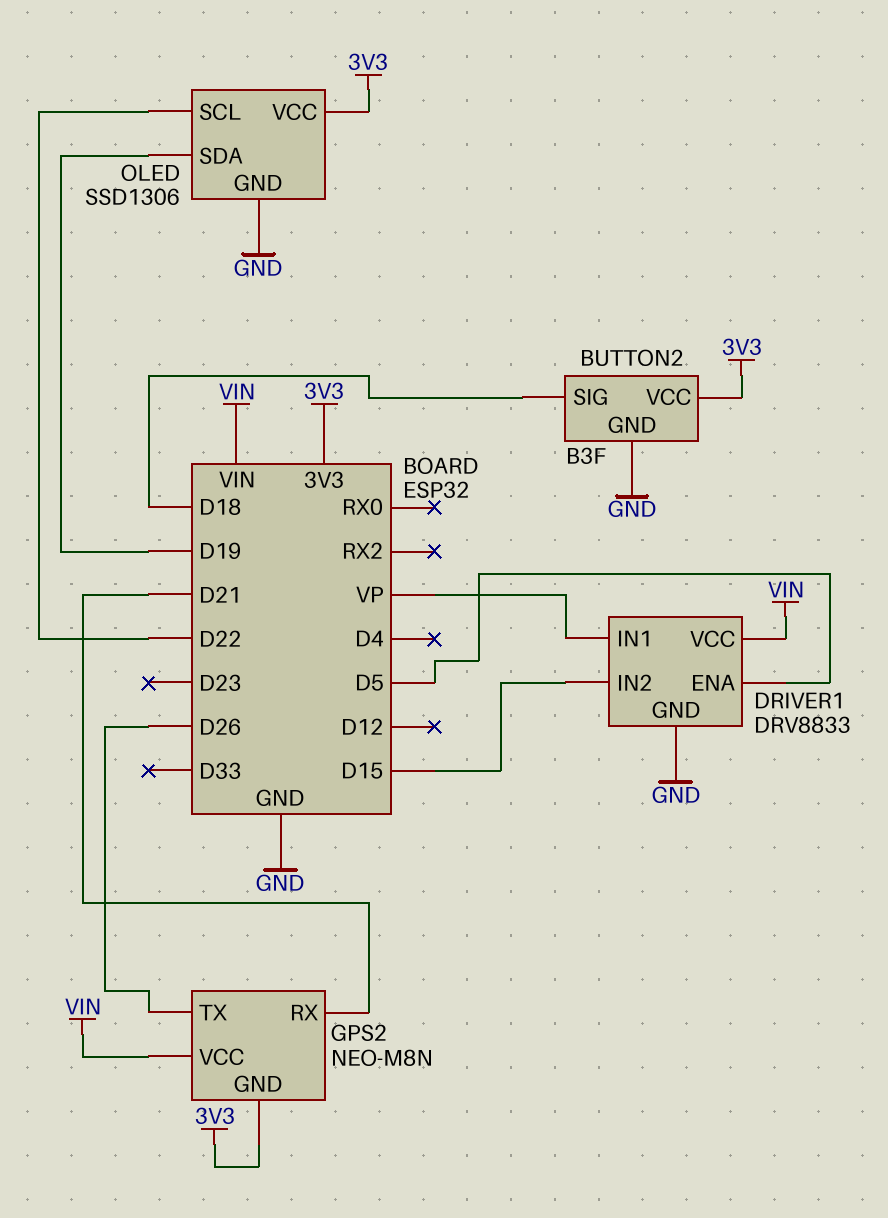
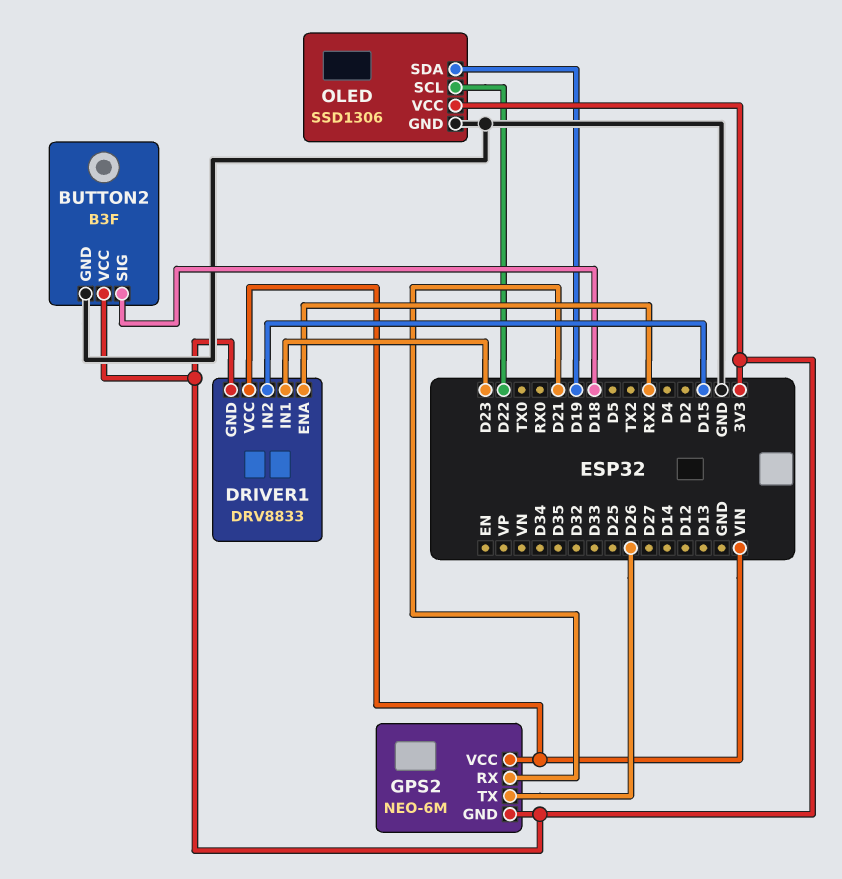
DRIVER1 pin ENA: D5 -> RX2
DRIVER1 pin GND: GND -> 3V3
DRIVER1 pin IN1: VP -> D23
GPS2: NEO-M8N -> NEO-6M

